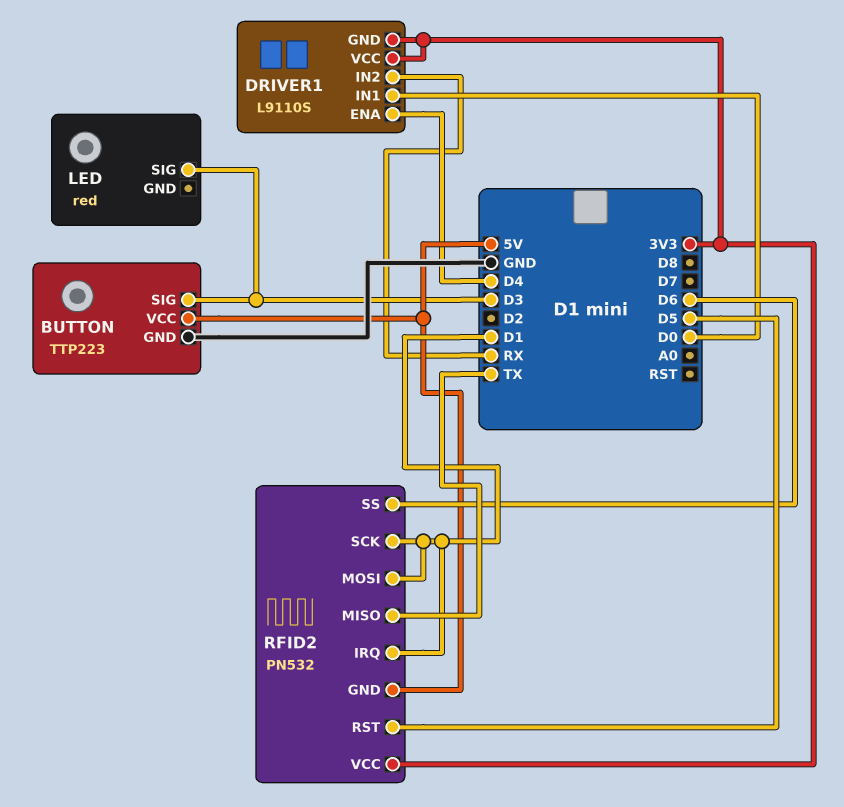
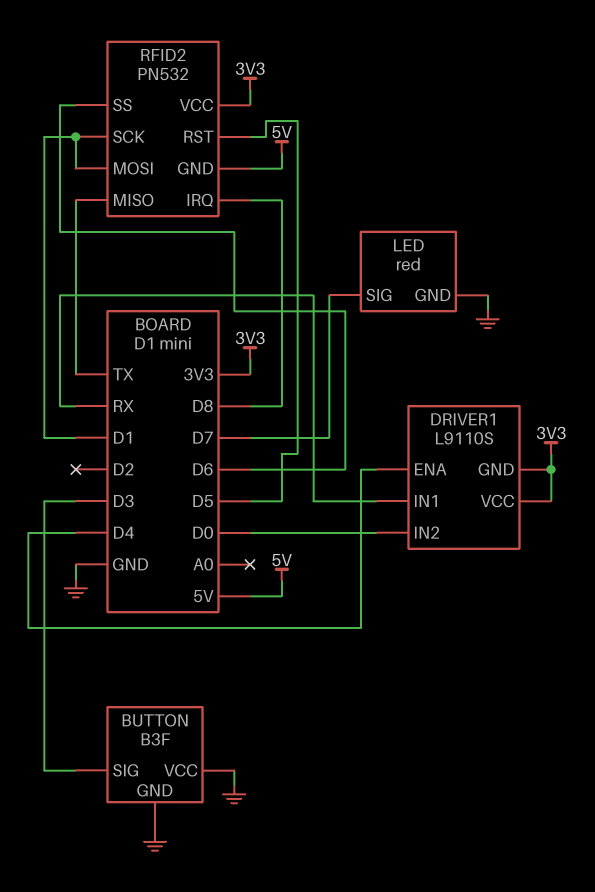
BUTTON: TTP223 -> B3F
BUTTON pin VCC: 5V -> GND
DRIVER1 pin IN1: D0 -> RX
DRIVER1 pin IN2: RX -> D0
LED pin GND: none -> GND
LED pin SIG: D3 -> D7
RFID2 pin IRQ: D1 -> D8

